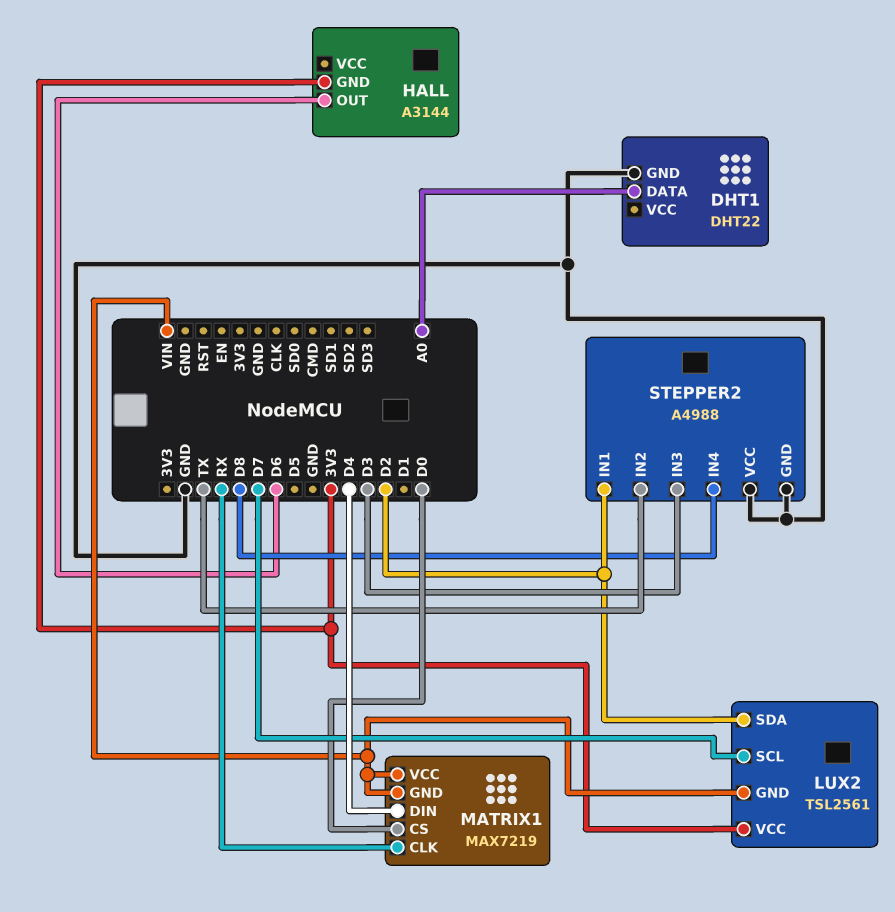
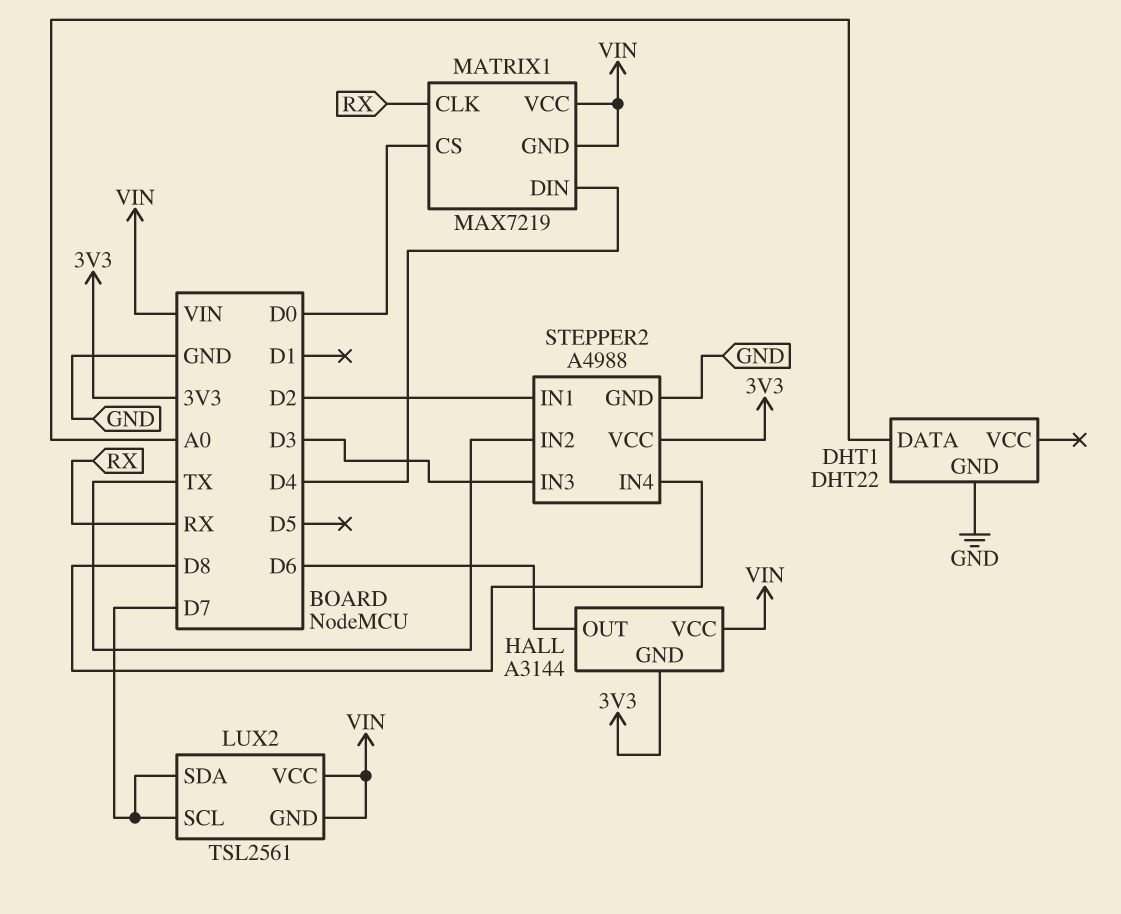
HALL pin VCC: none -> VIN
LUX2 pin SDA: D2 -> D7
LUX2 pin VCC: 3V3 -> VIN
STEPPER2 pin VCC: GND -> 3V3

